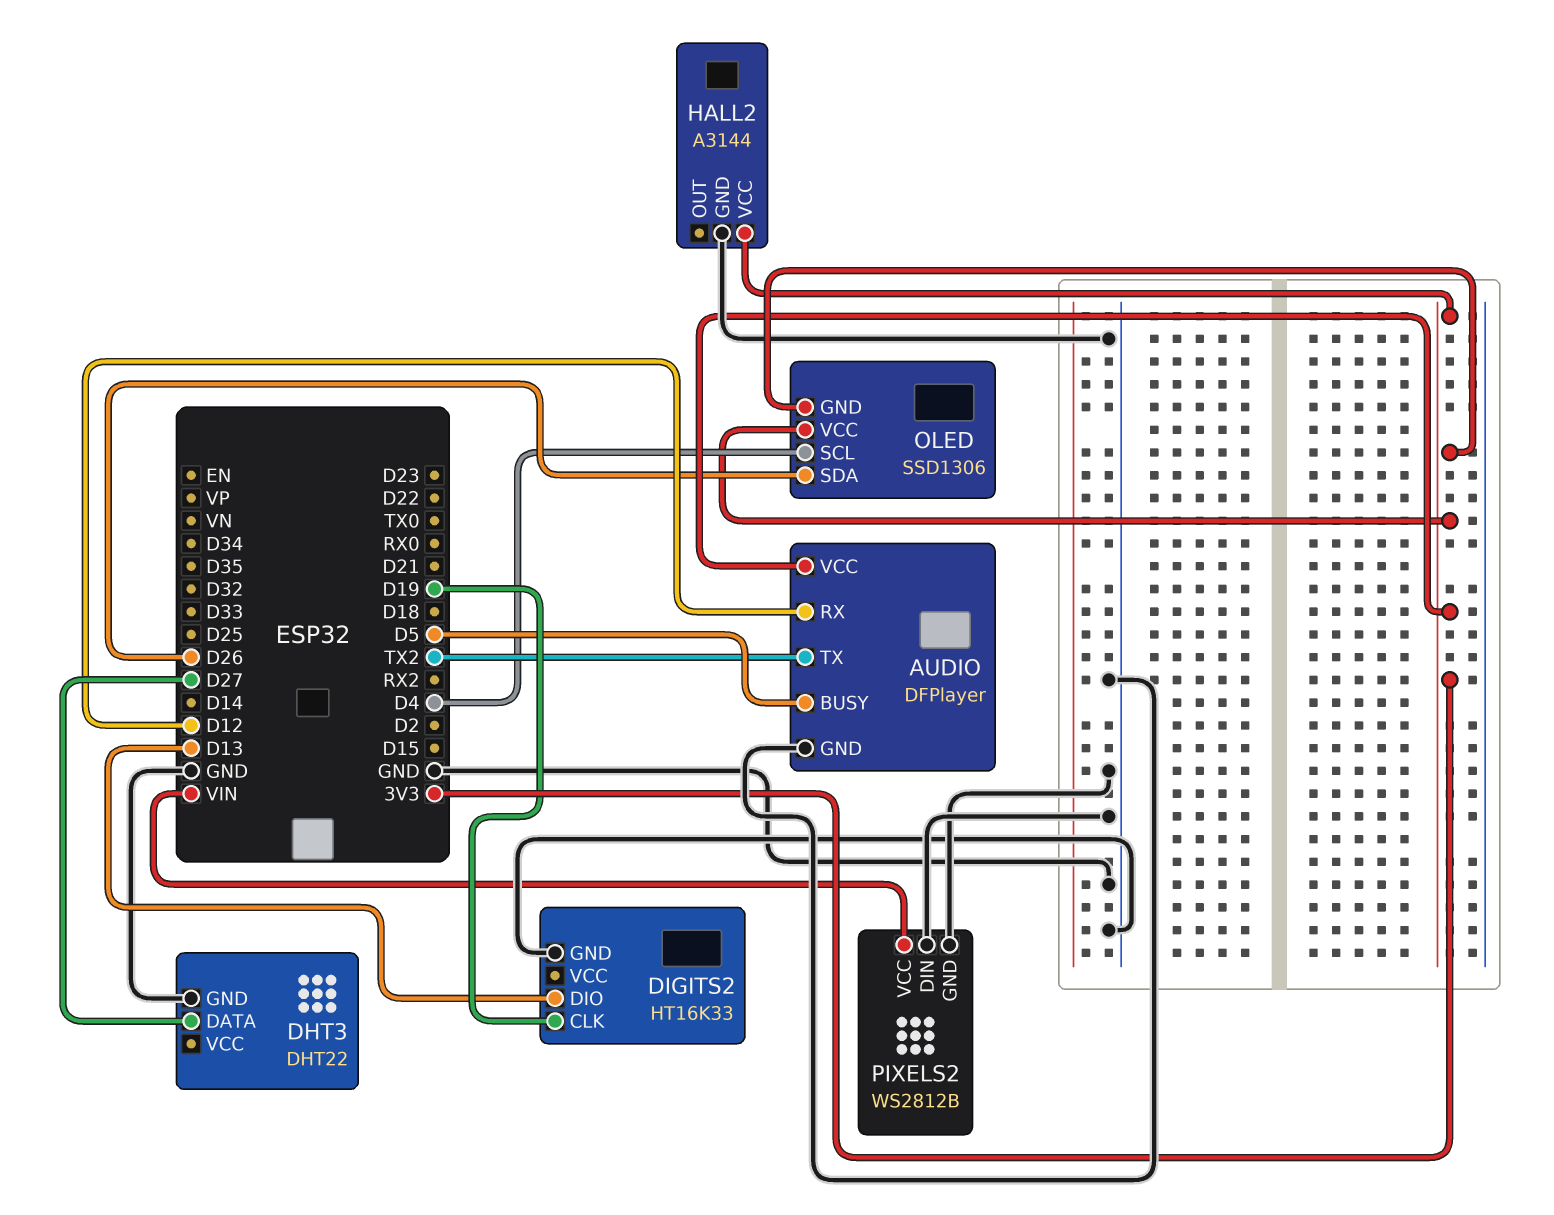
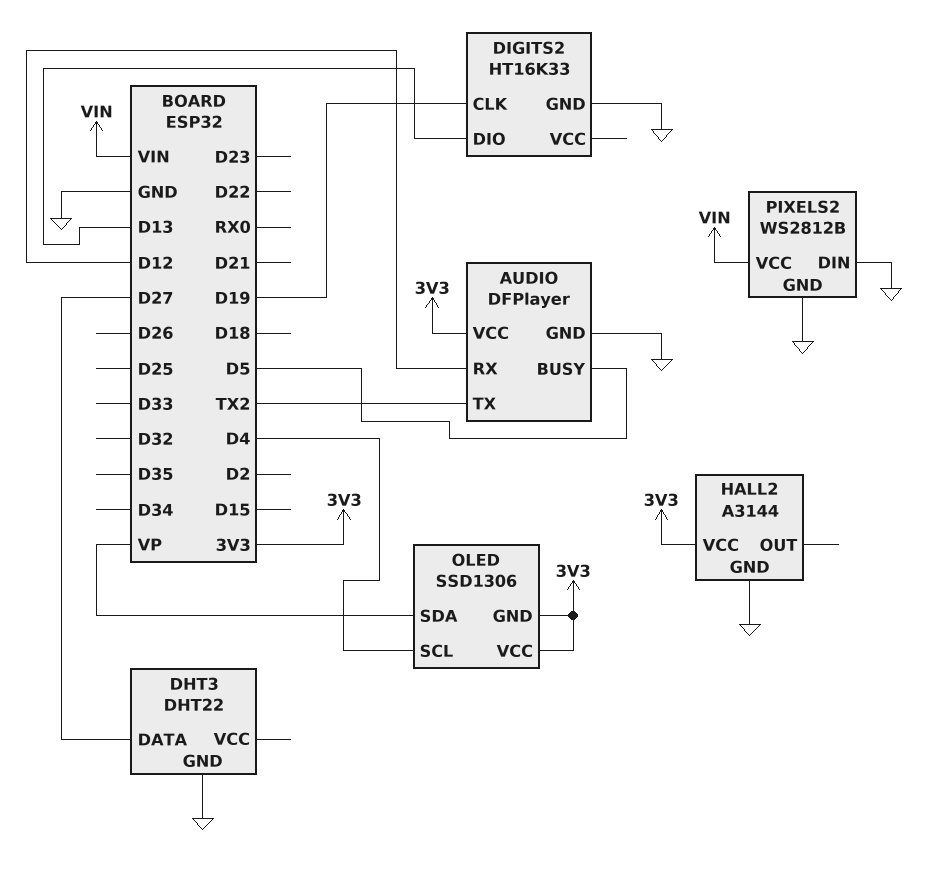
OLED pin SDA: D26 -> VP

